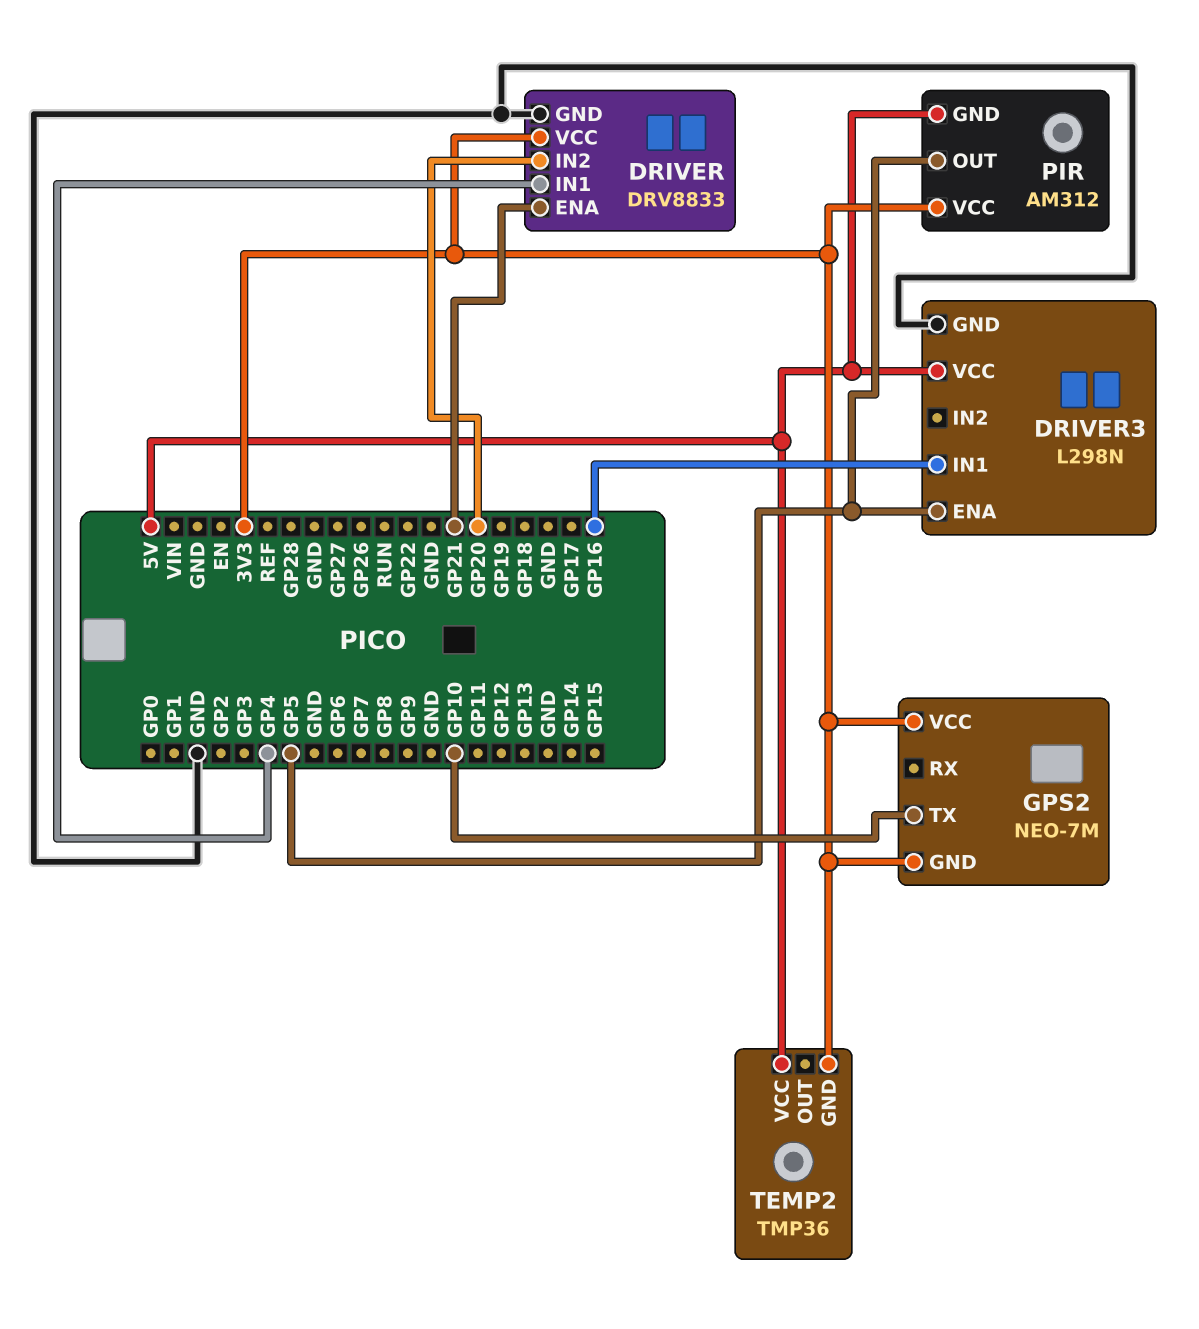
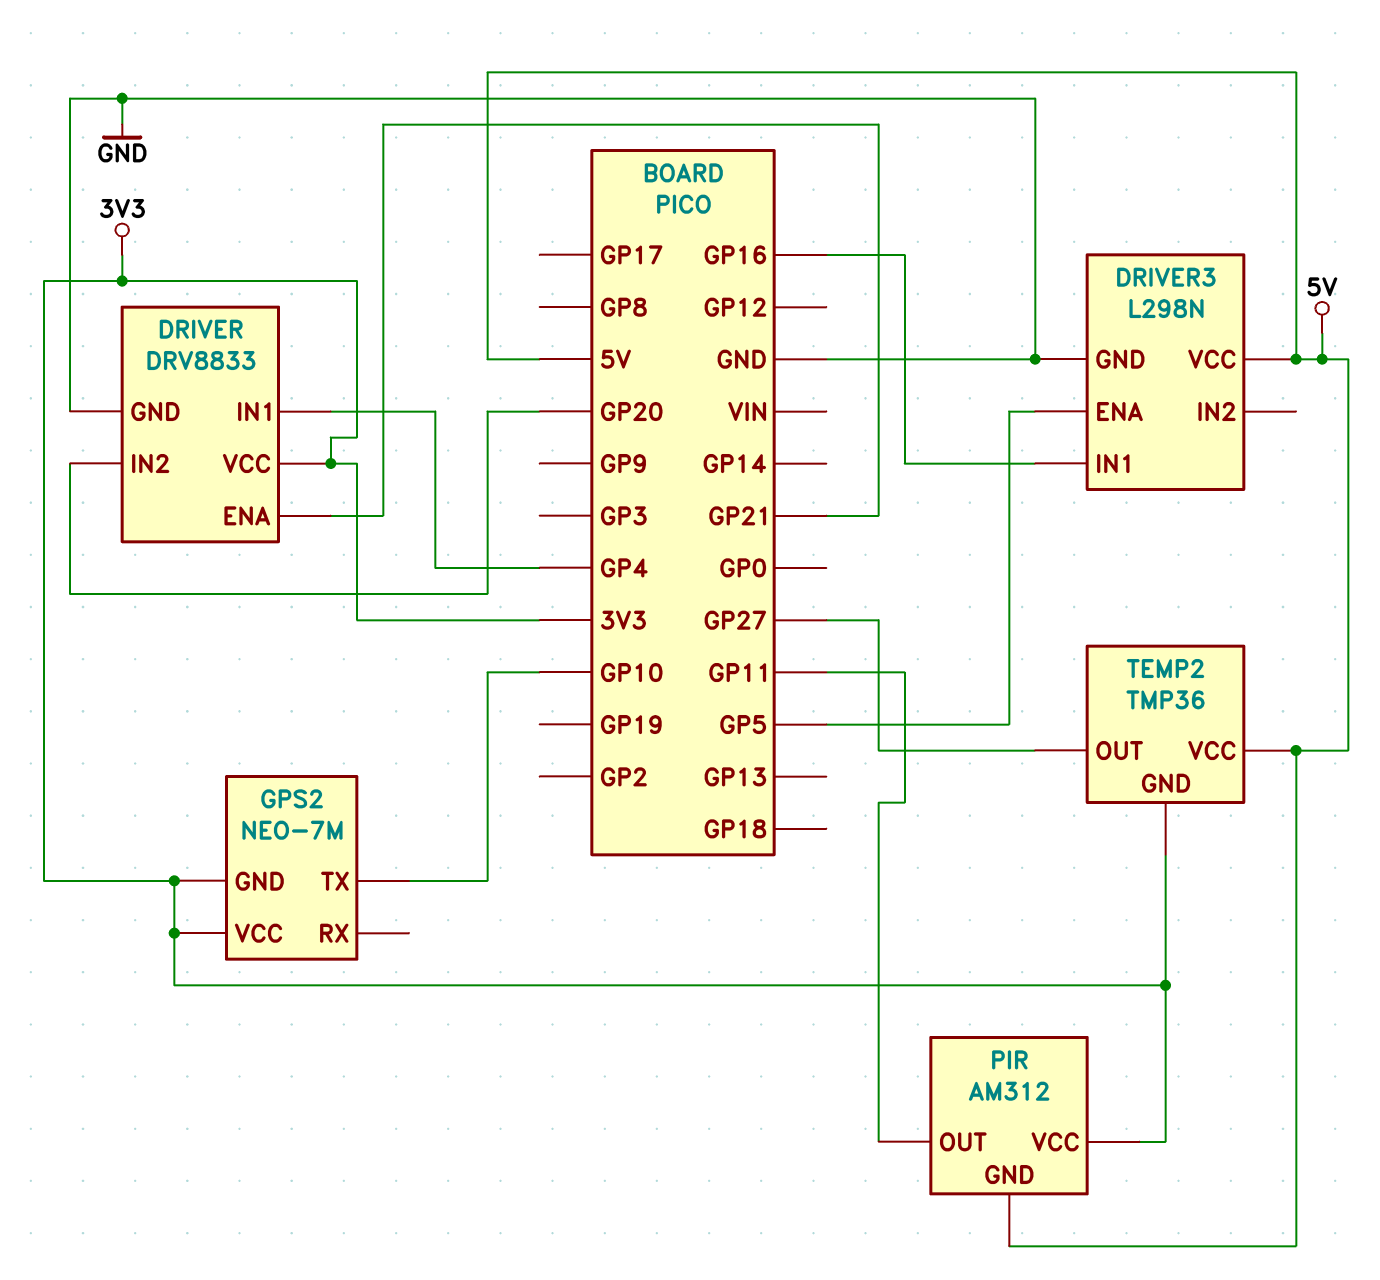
PIR pin OUT: GP5 -> GP11
TEMP2 pin OUT: none -> GP27

